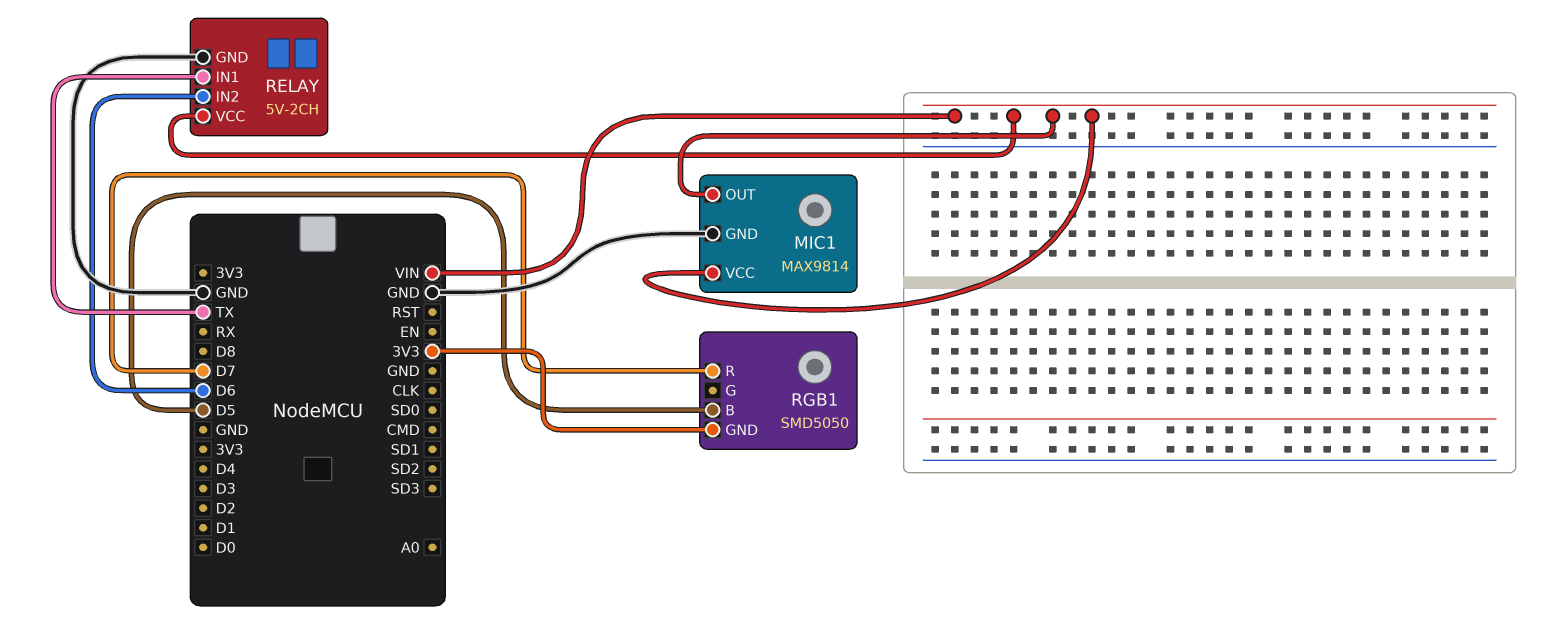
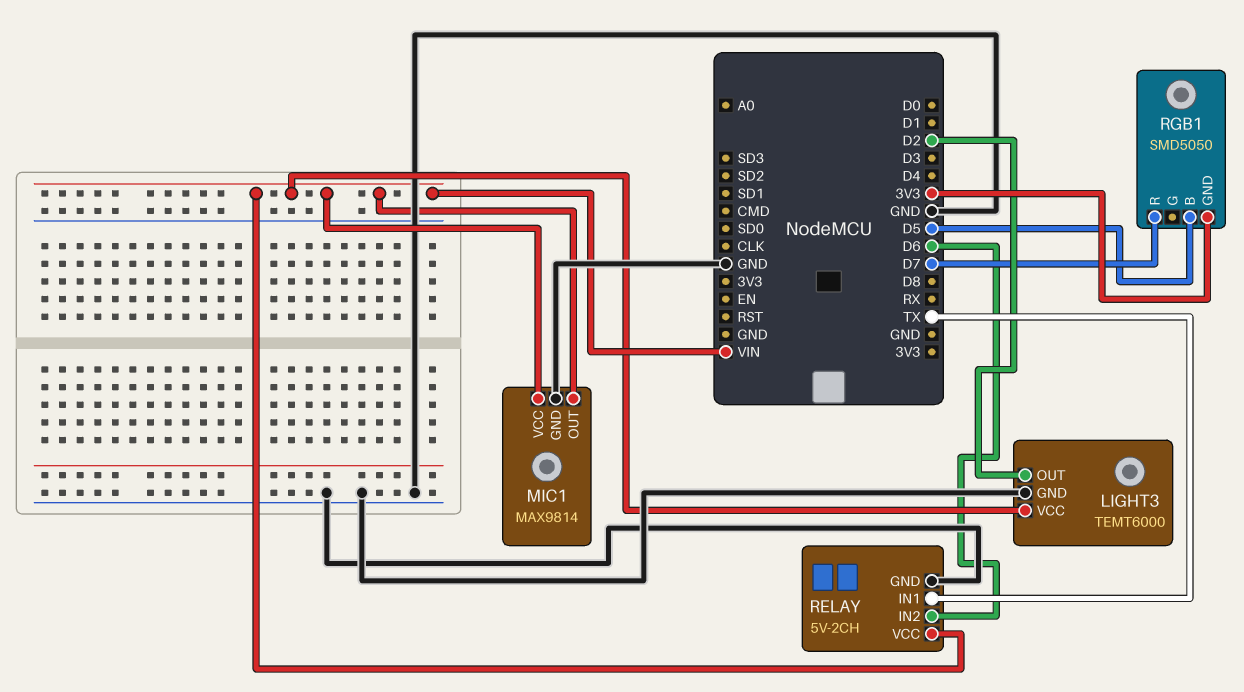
LIGHT3: none -> TEMT6000
LIGHT3 pin GND: none -> GND
LIGHT3 pin OUT: none -> D2
LIGHT3 pin VCC: none -> VIN

